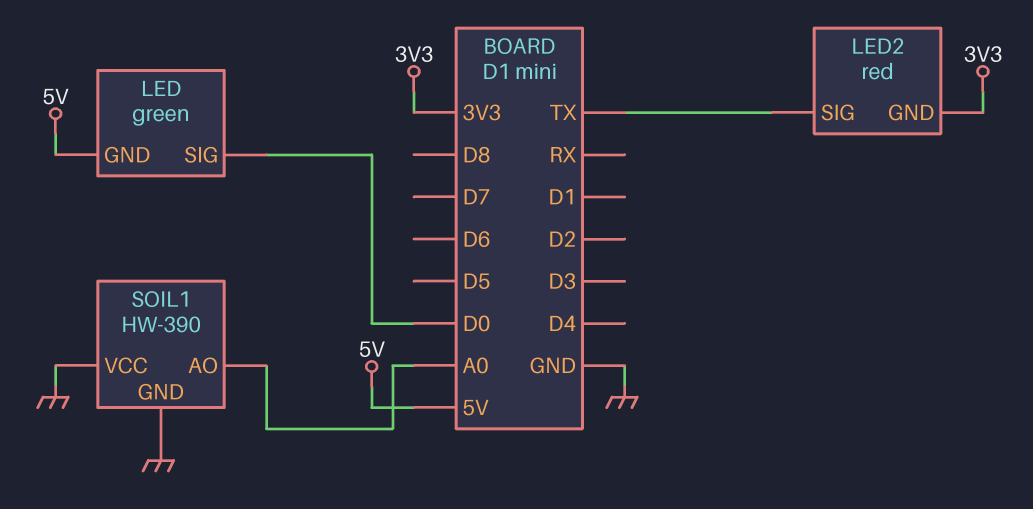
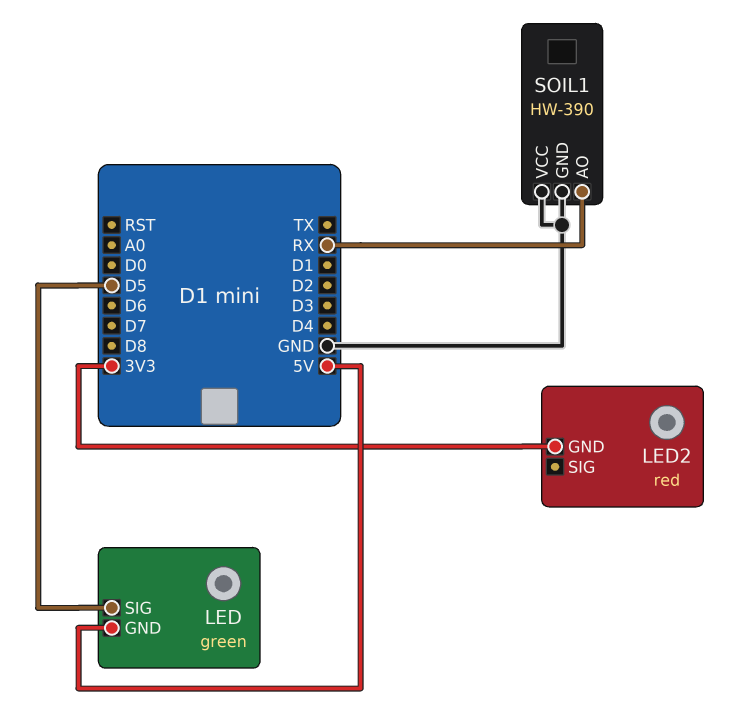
LED pin SIG: D0 -> D5
LED2 pin SIG: TX -> none
SOIL1 pin AO: A0 -> RX

